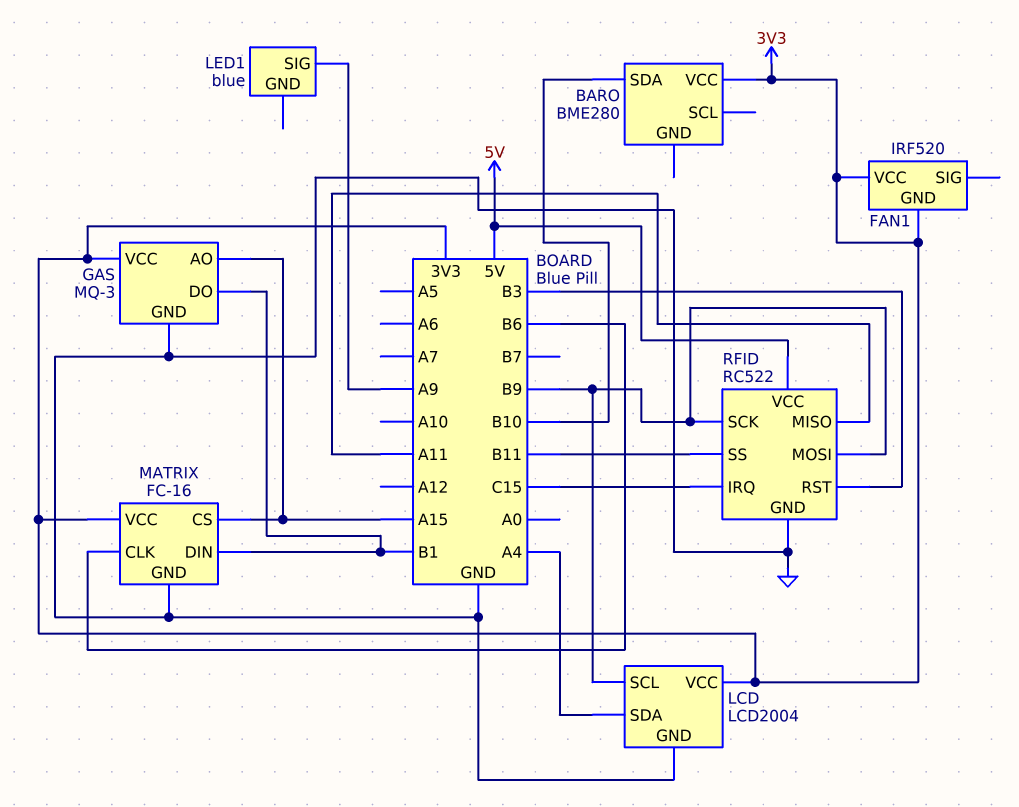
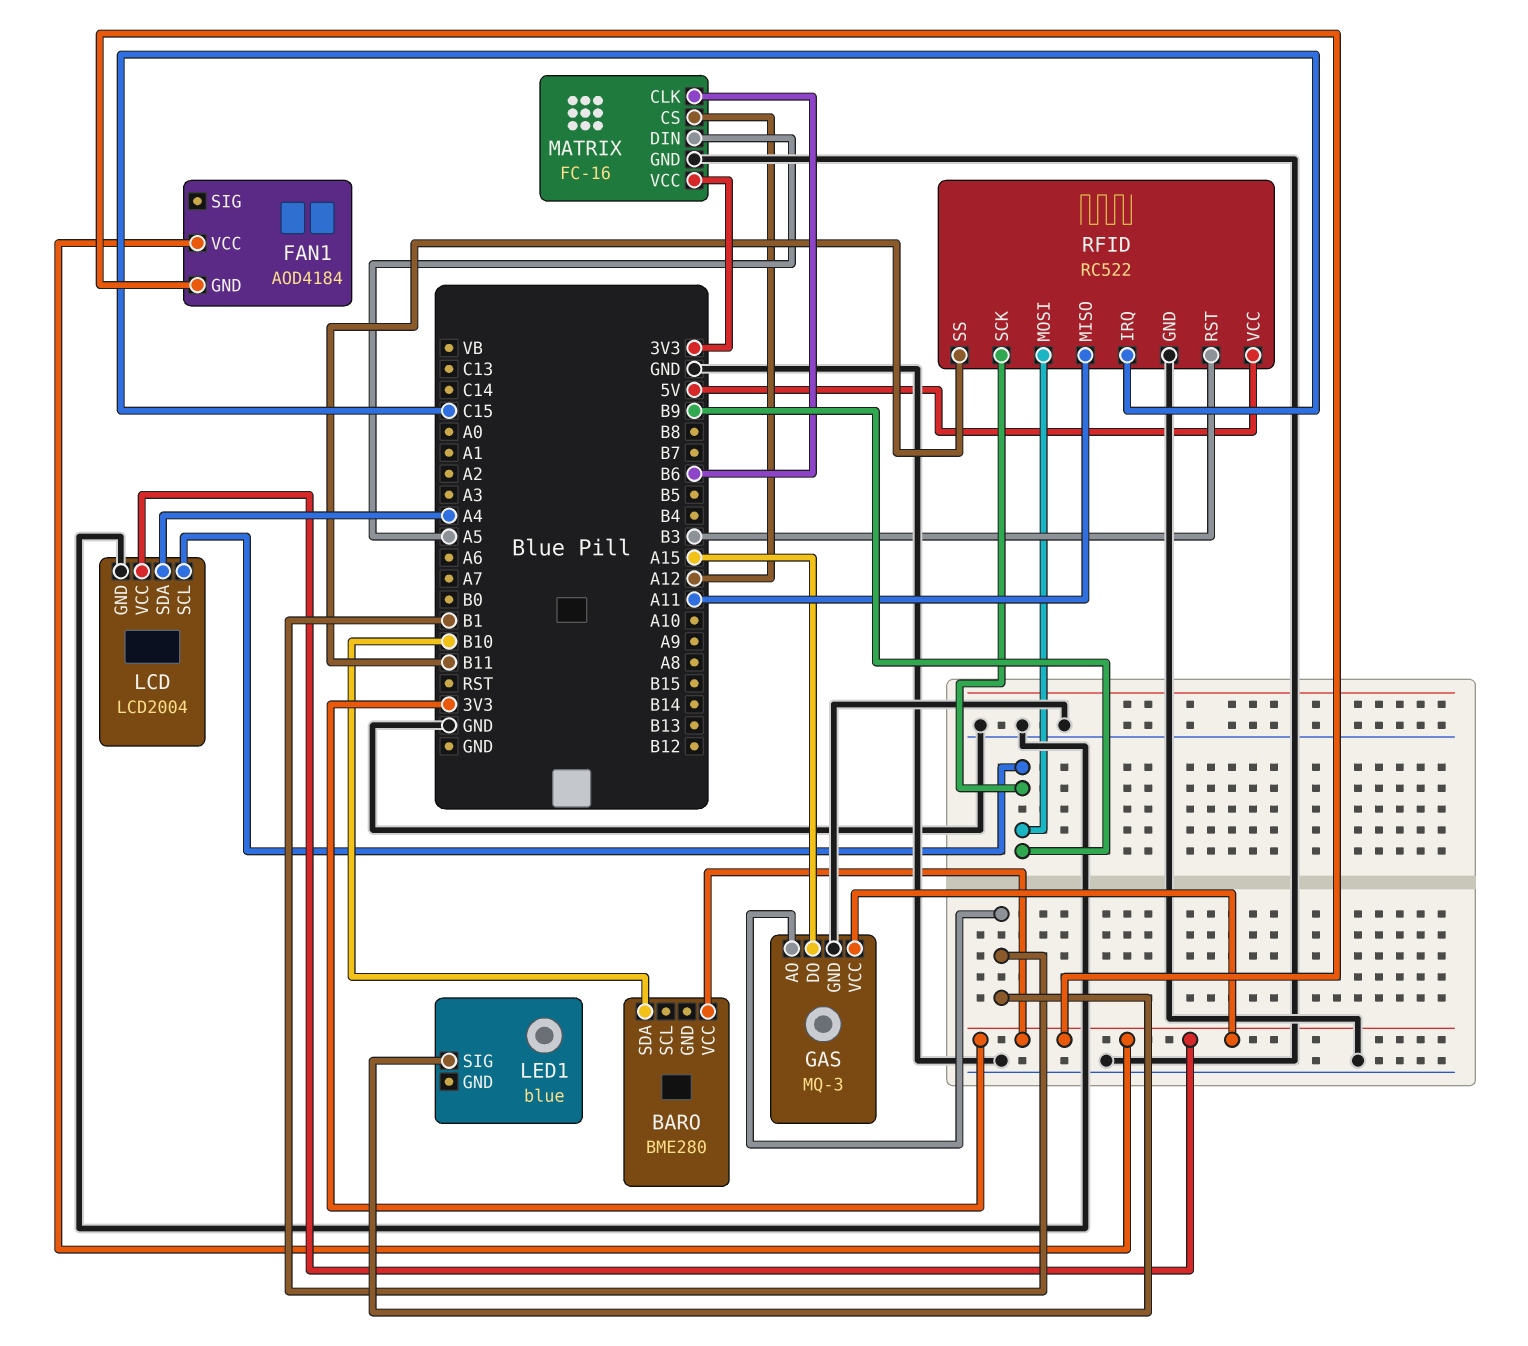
FAN1: IRF520 -> AOD4184
GAS pin AO: A15 -> B1
GAS pin DO: B1 -> A15
LED1 pin SIG: A9 -> B1
MATRIX pin CS: A15 -> A12
MATRIX pin DIN: B1 -> A5

